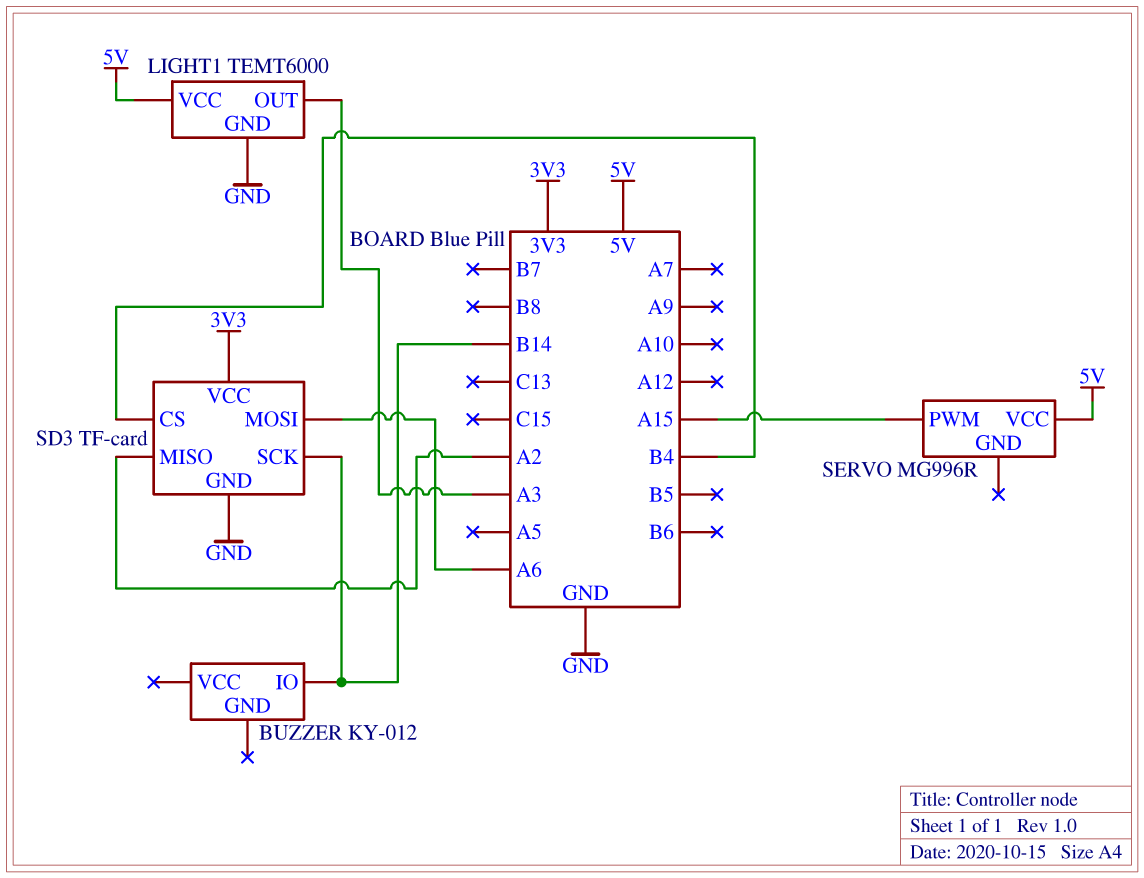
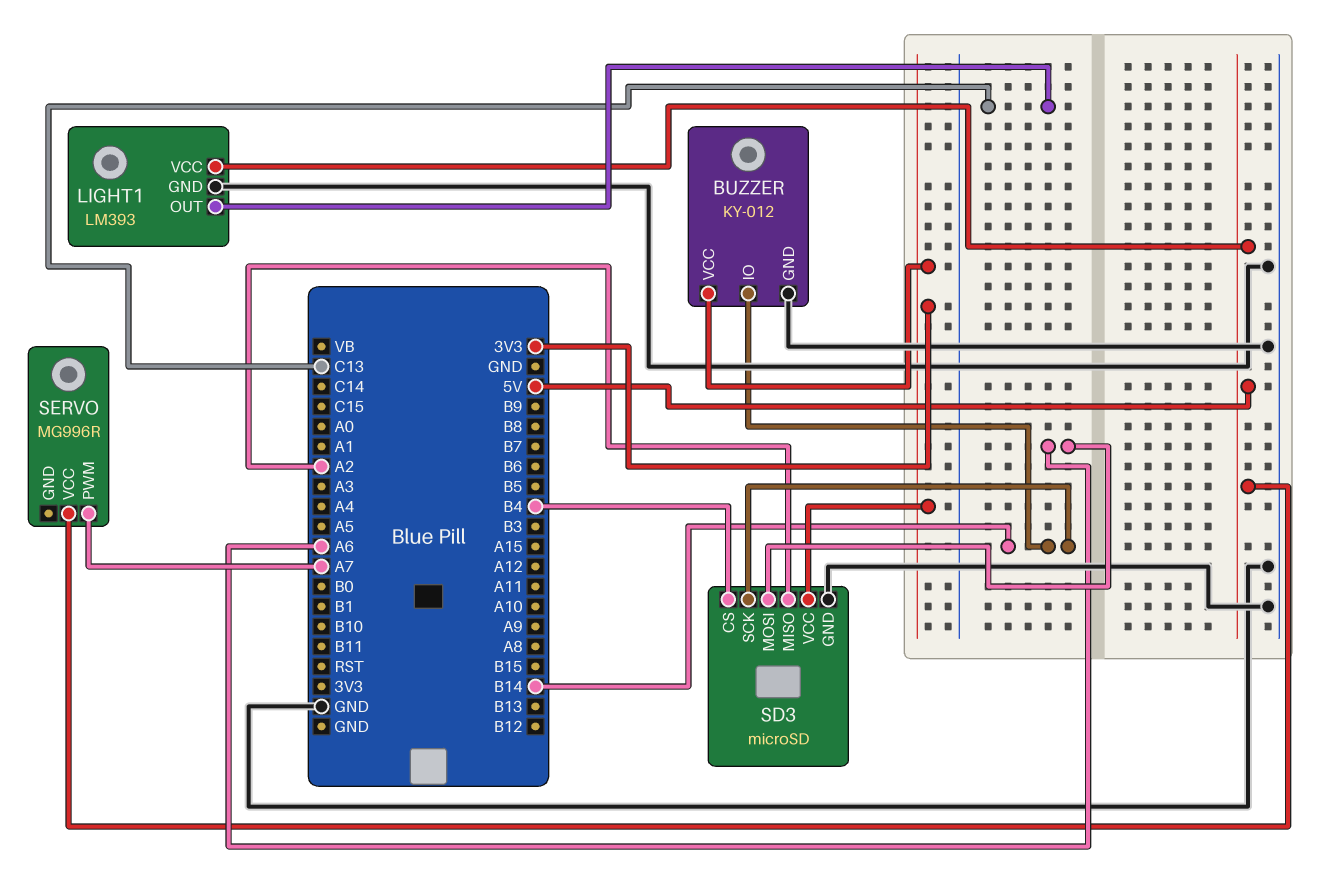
BUZZER pin GND: none -> GND
BUZZER pin VCC: none -> 3V3
LIGHT1: TEMT6000 -> LM393
LIGHT1 pin OUT: A3 -> C13
SD3: TF-card -> microSD
SERVO pin PWM: A15 -> A7

